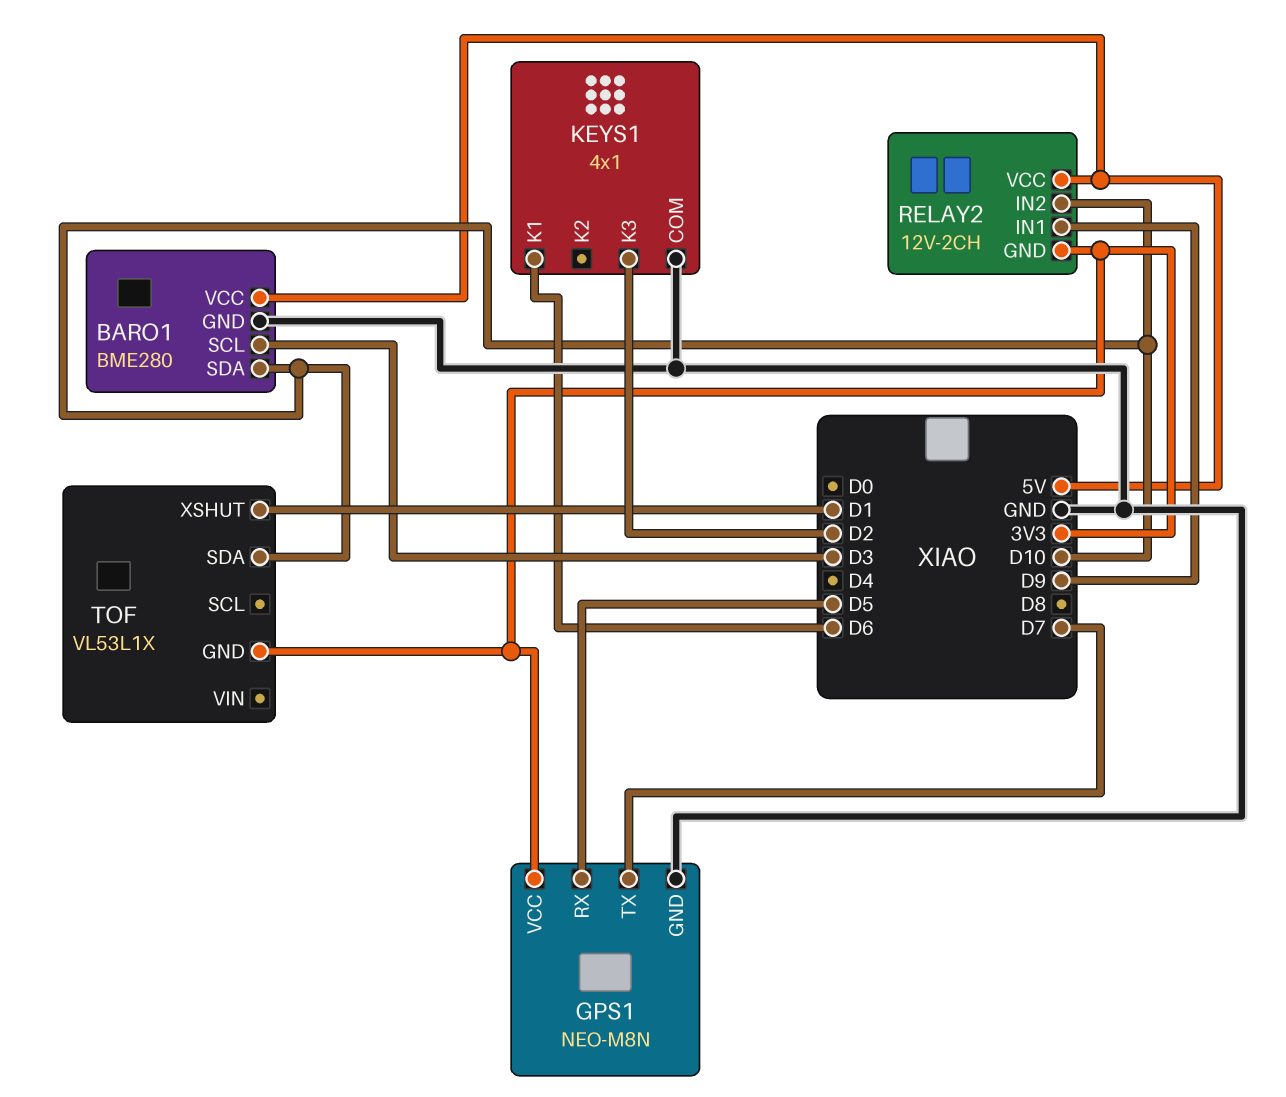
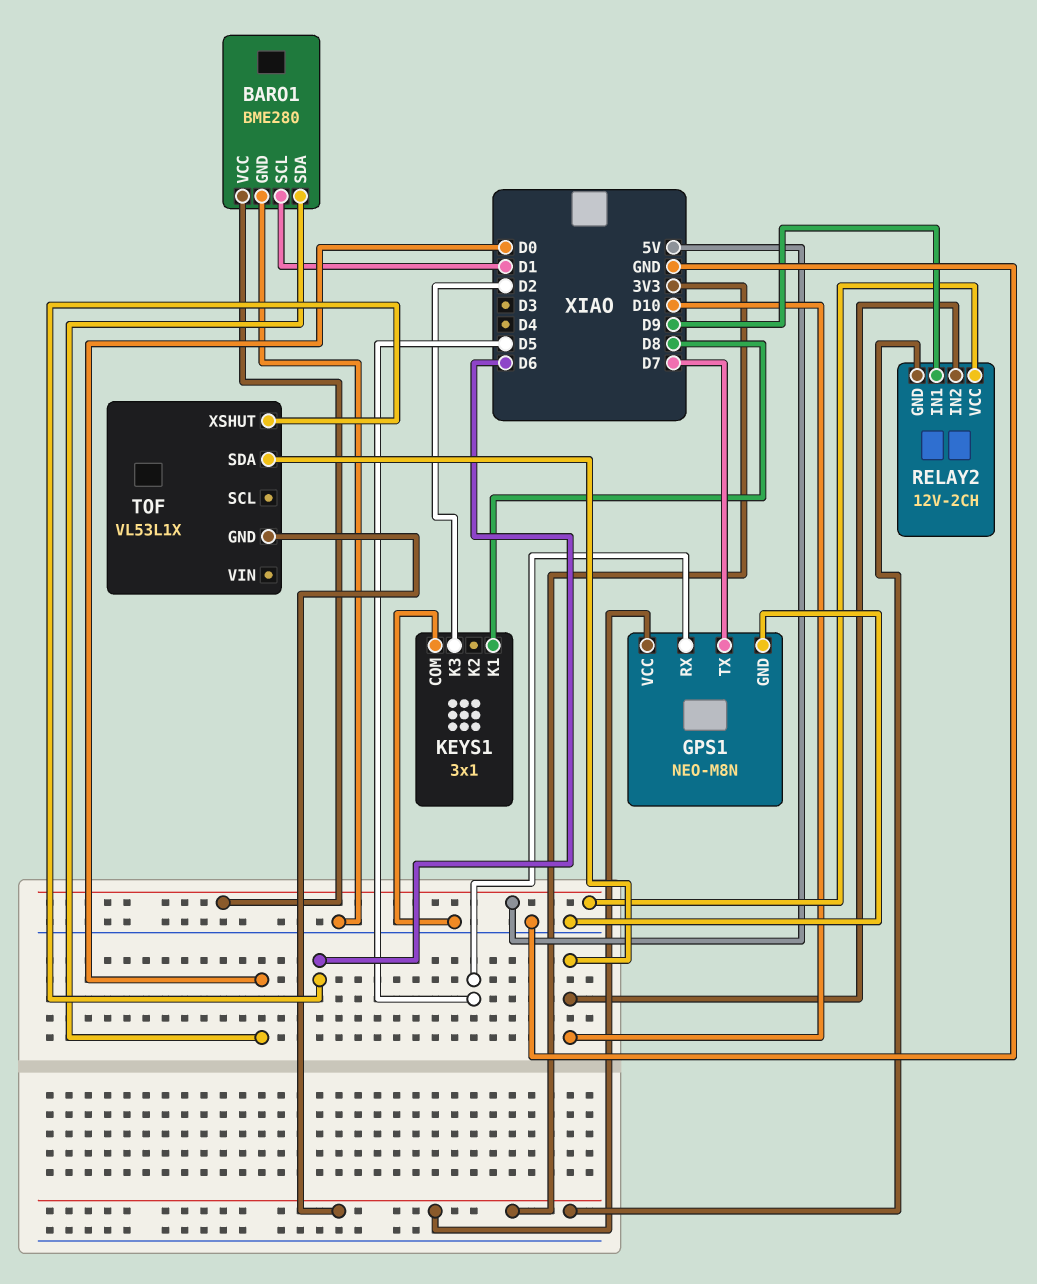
BARO1 pin SCL: D3 -> D1
BARO1 pin SDA: D10 -> D0
KEYS1: 4x1 -> 3x1
KEYS1 pin K1: D6 -> D8
TOF pin XSHUT: D1 -> D6

